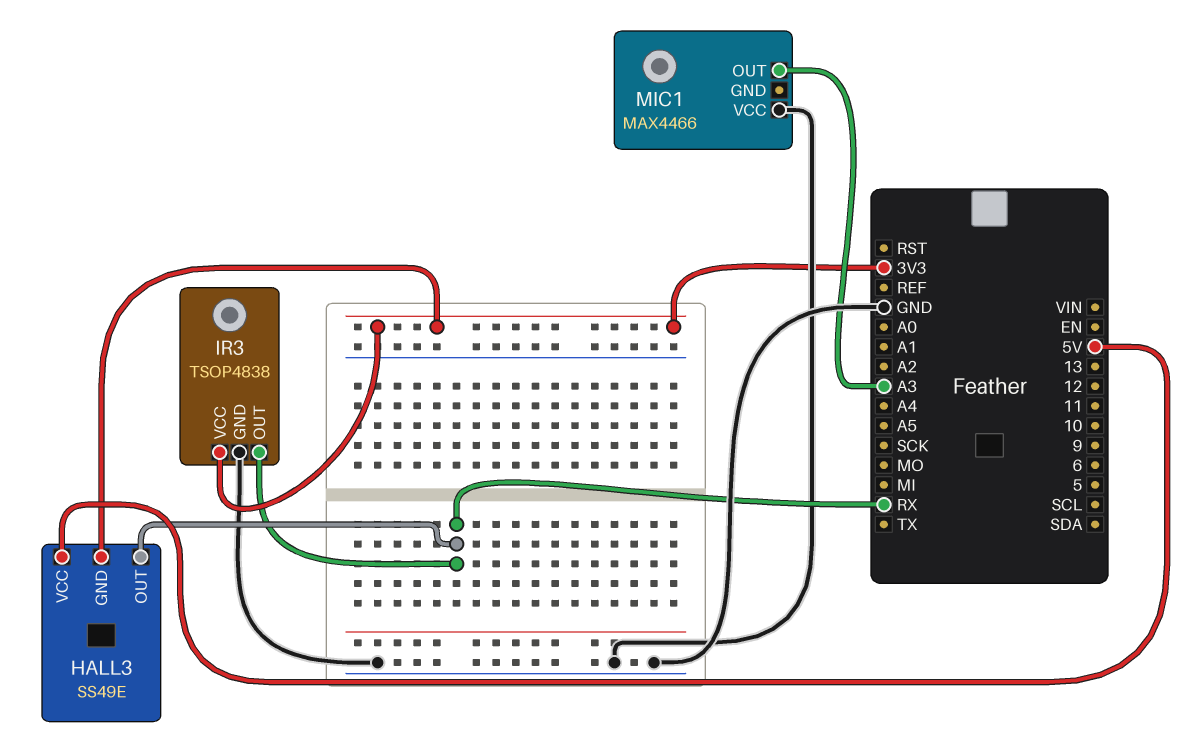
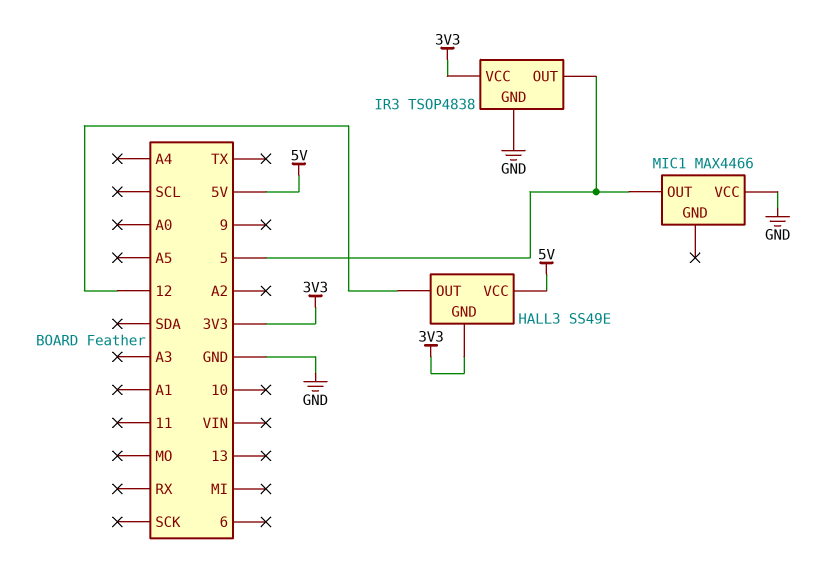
HALL3 pin OUT: RX -> 12
IR3 pin OUT: RX -> 5
MIC1 pin OUT: A3 -> 5

